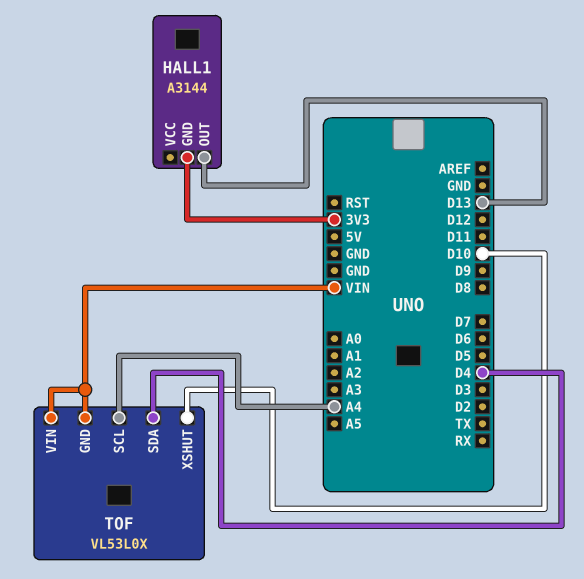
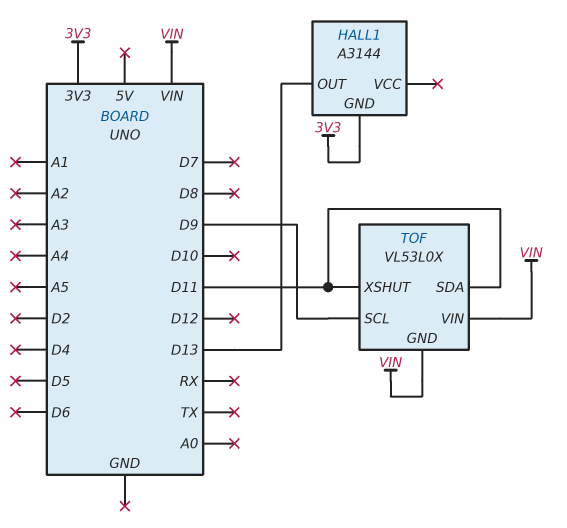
TOF pin SCL: A4 -> D9
TOF pin SDA: D4 -> D11
TOF pin XSHUT: D10 -> D11

